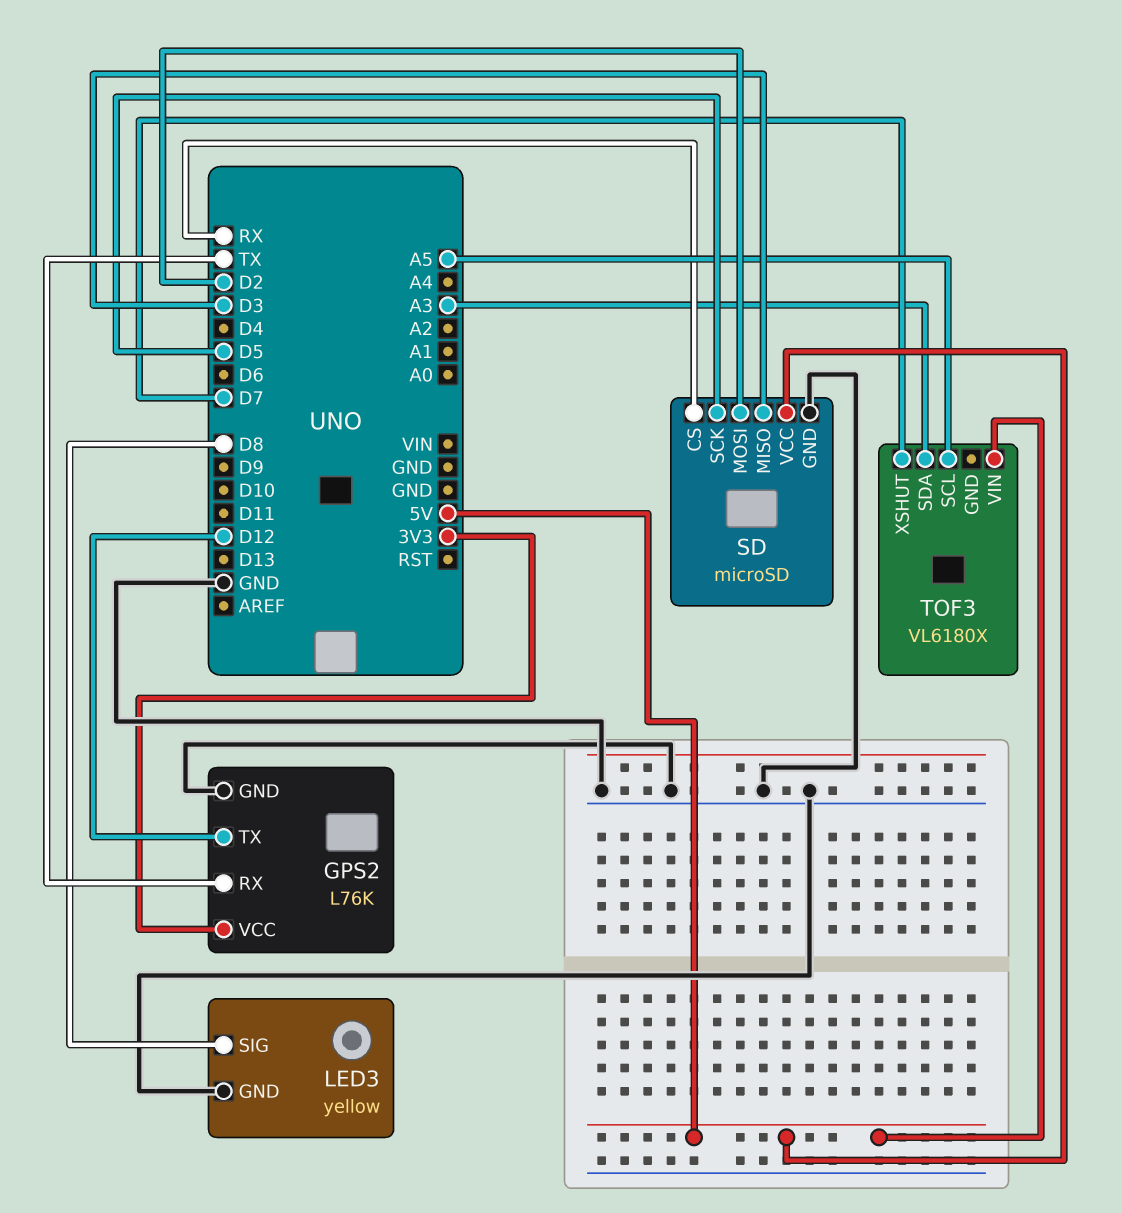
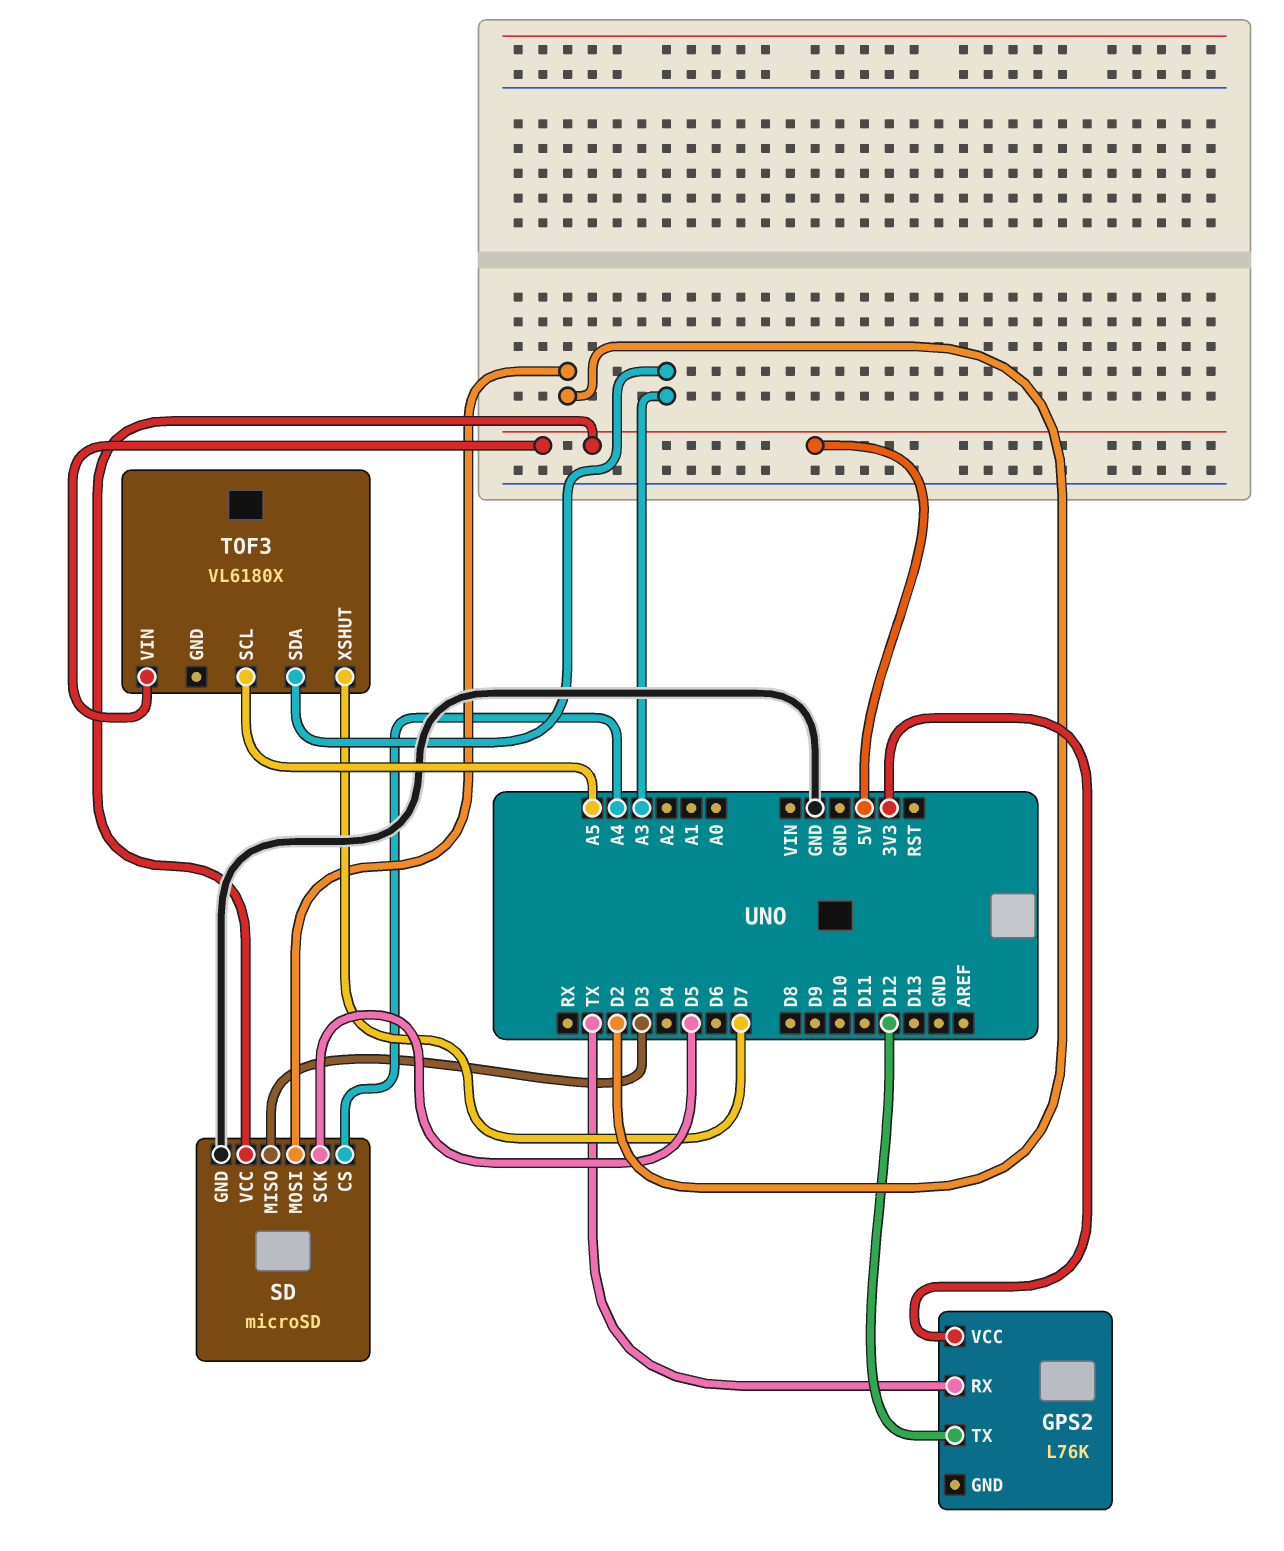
GPS2 pin GND: GND -> none
LED3: yellow -> none
LED3 pin GND: GND -> none
LED3 pin SIG: D8 -> none
SD pin CS: RX -> A4

